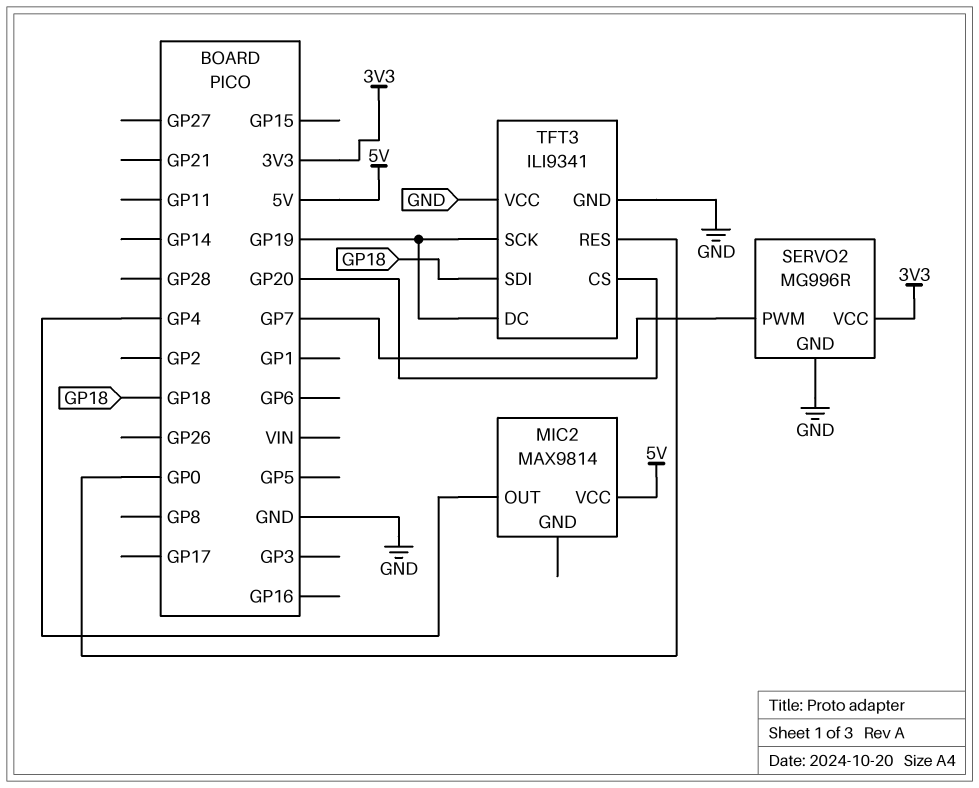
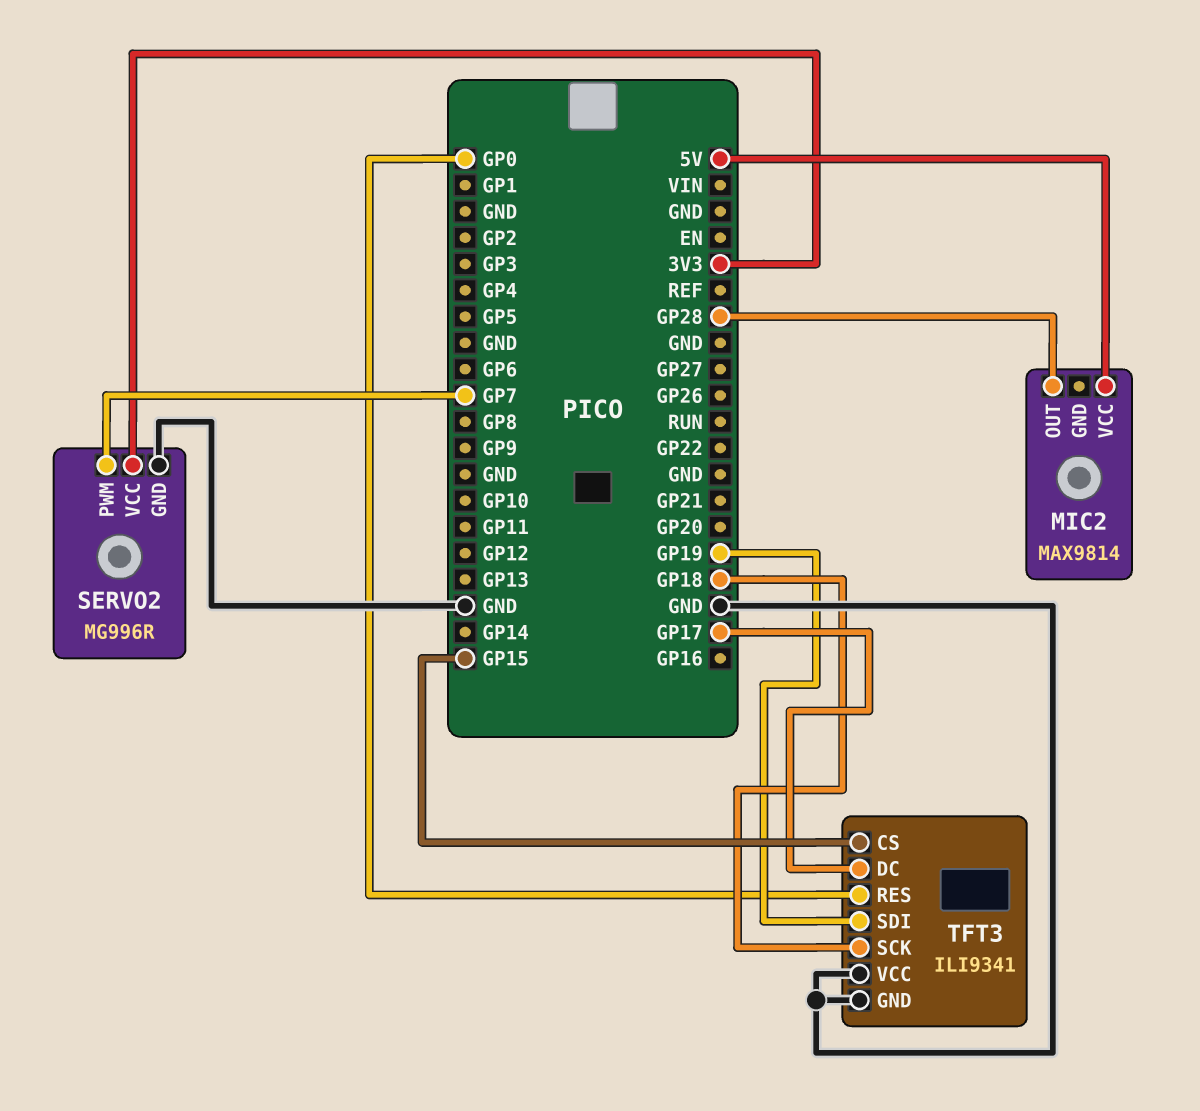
MIC2 pin OUT: GP4 -> GP28
TFT3 pin CS: GP20 -> GP15
TFT3 pin DC: GP19 -> GP17
TFT3 pin SCK: GP19 -> GP18
TFT3 pin SDI: GP18 -> GP19

